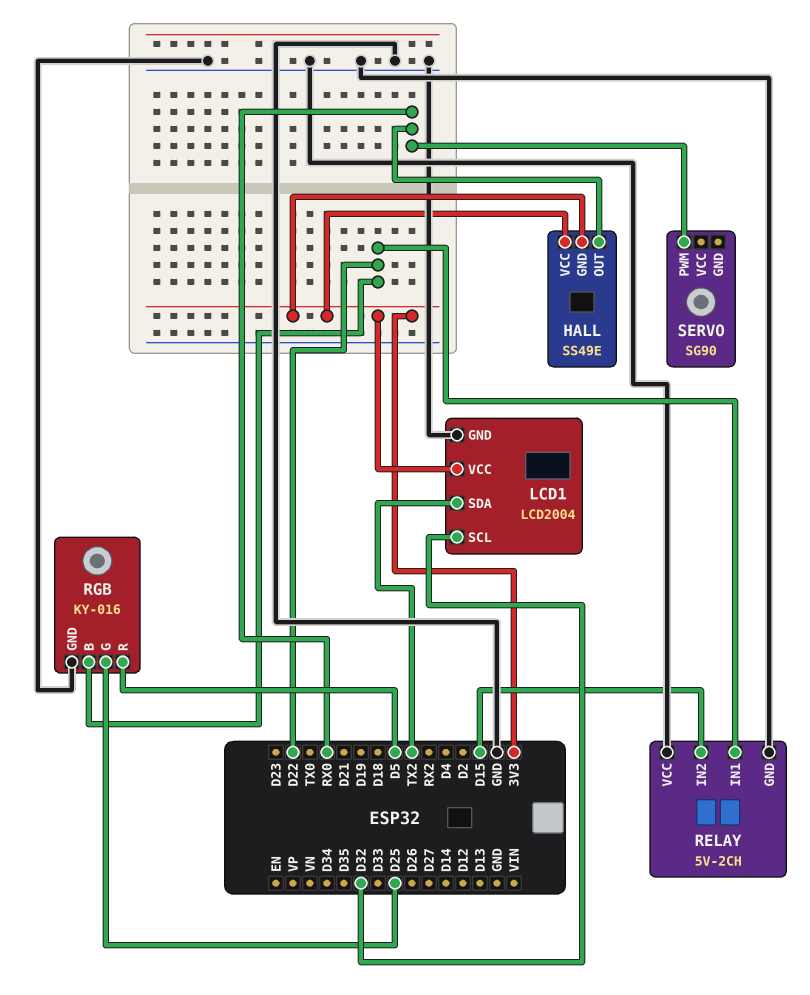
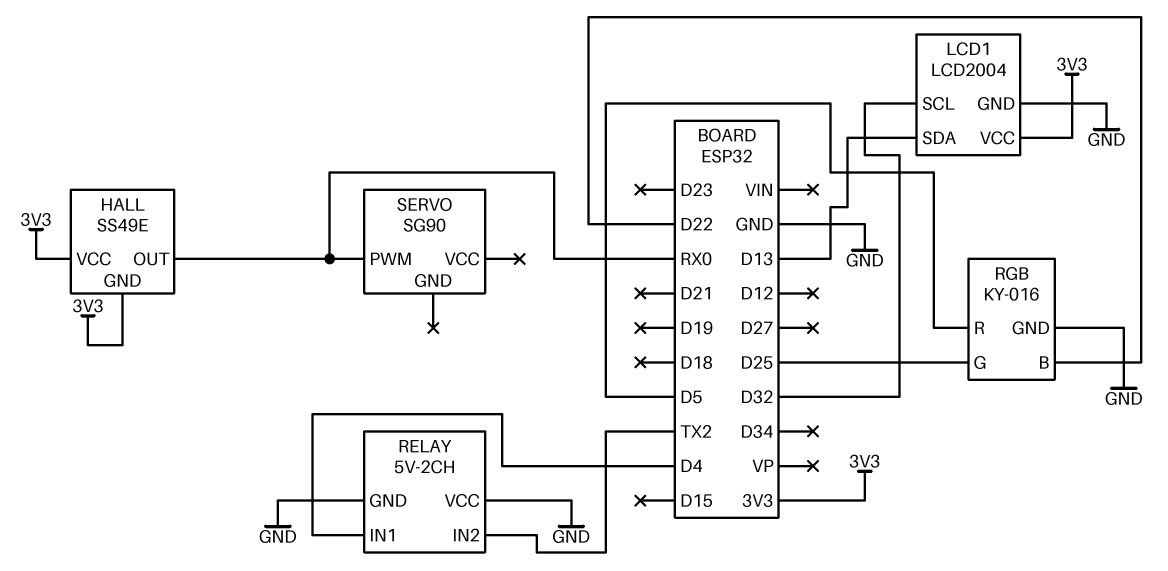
LCD1 pin SDA: TX2 -> D13
RELAY pin IN1: D22 -> D4
RELAY pin IN2: D15 -> TX2

